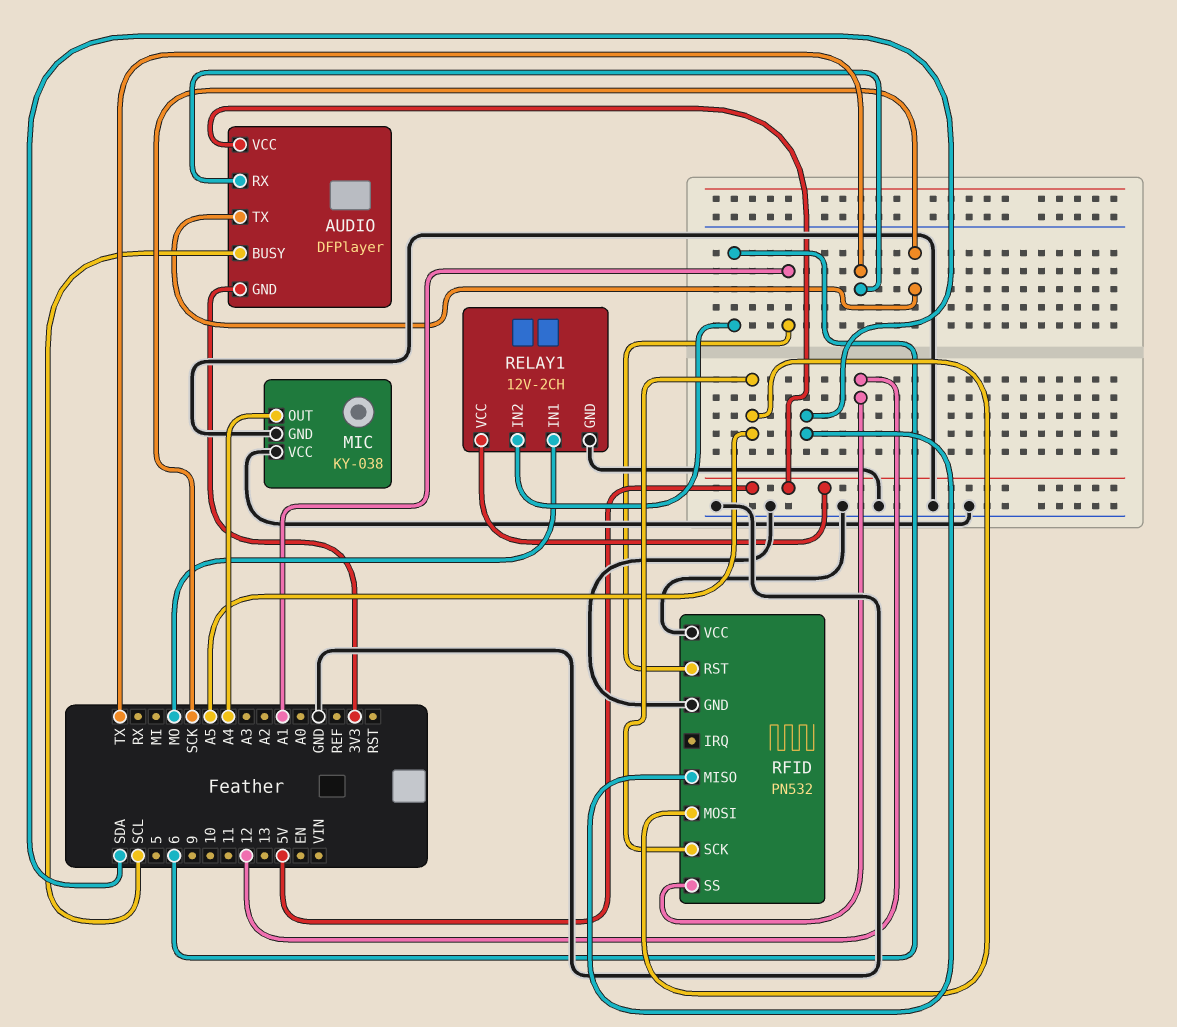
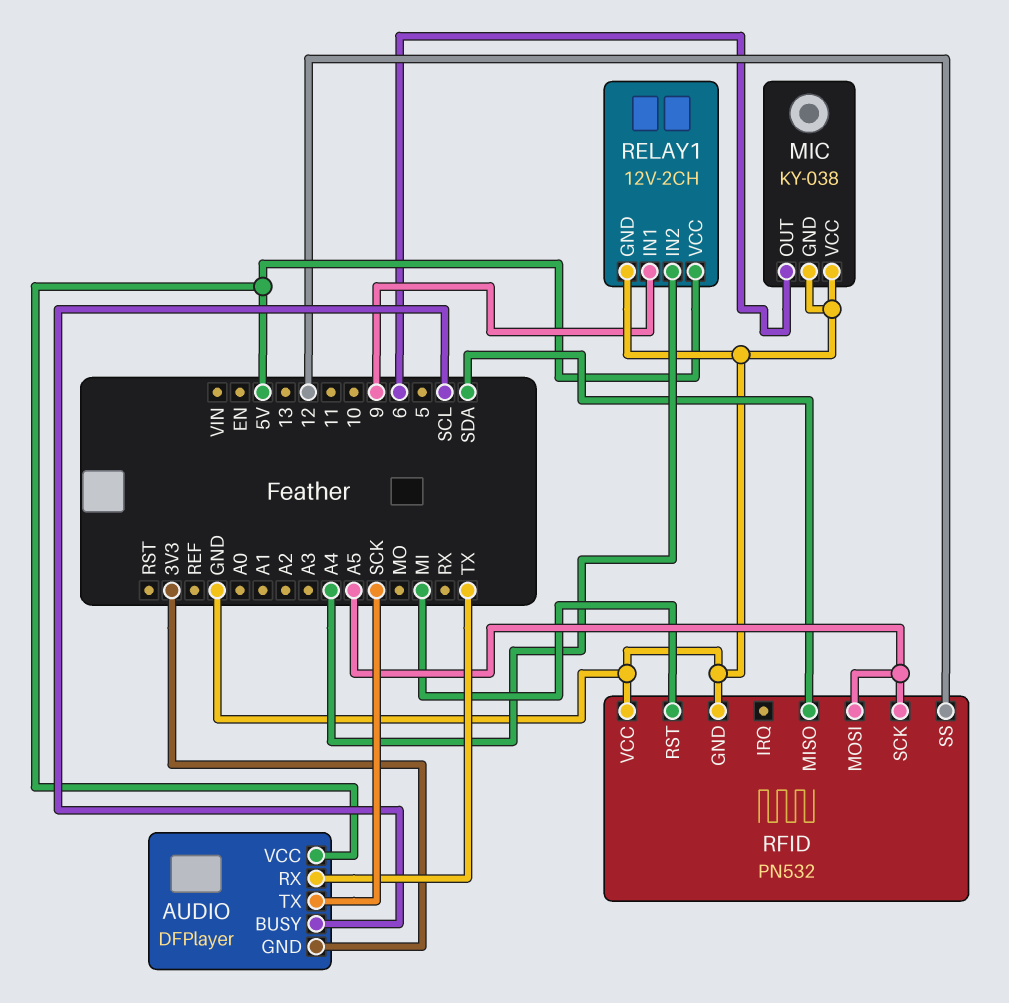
MIC pin OUT: A4 -> 6
RELAY1 pin IN1: MO -> 9
RELAY1 pin IN2: 6 -> A4
RFID pin RST: A1 -> MI

